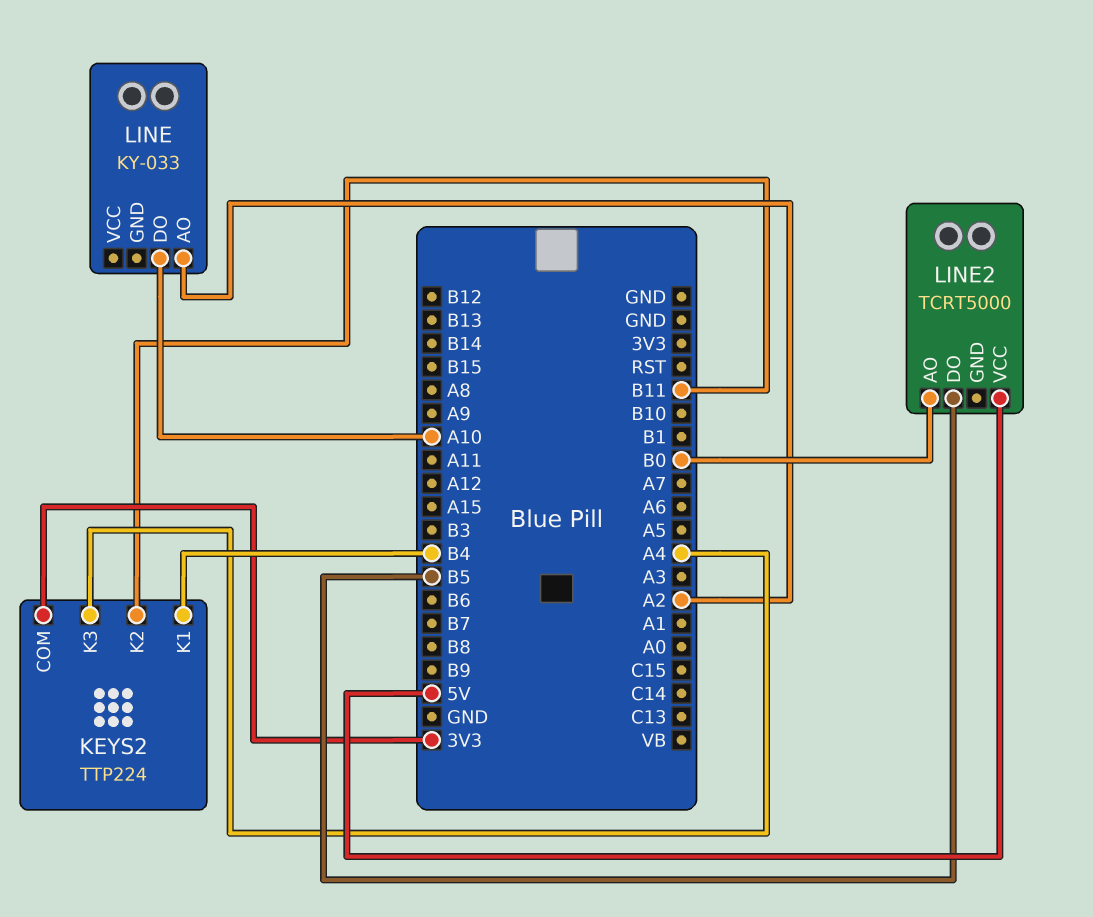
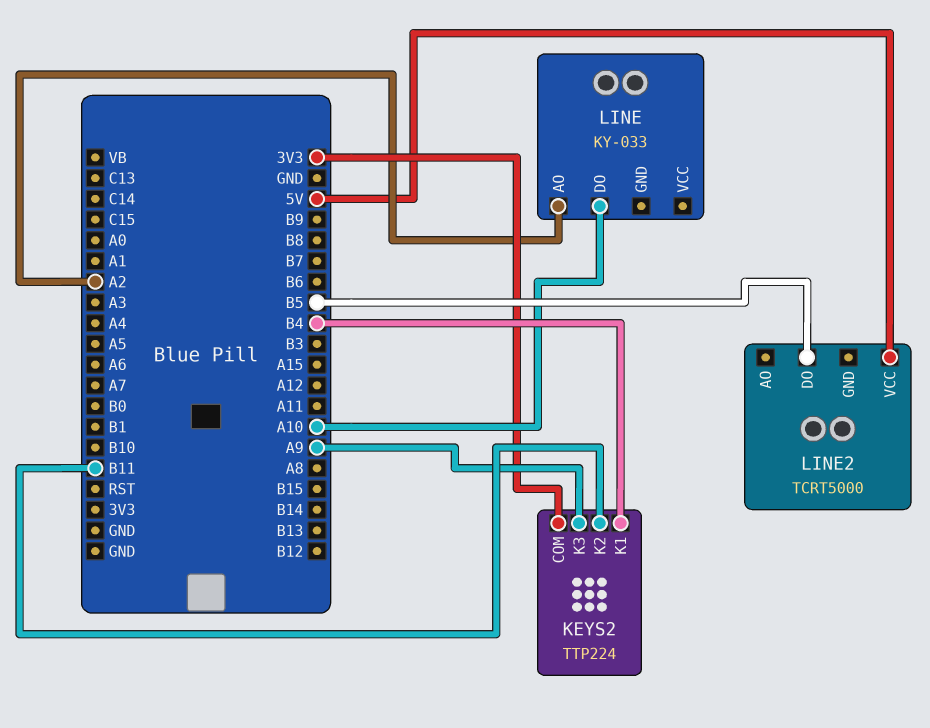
KEYS2 pin K3: A4 -> A9
LINE2 pin AO: B0 -> none

